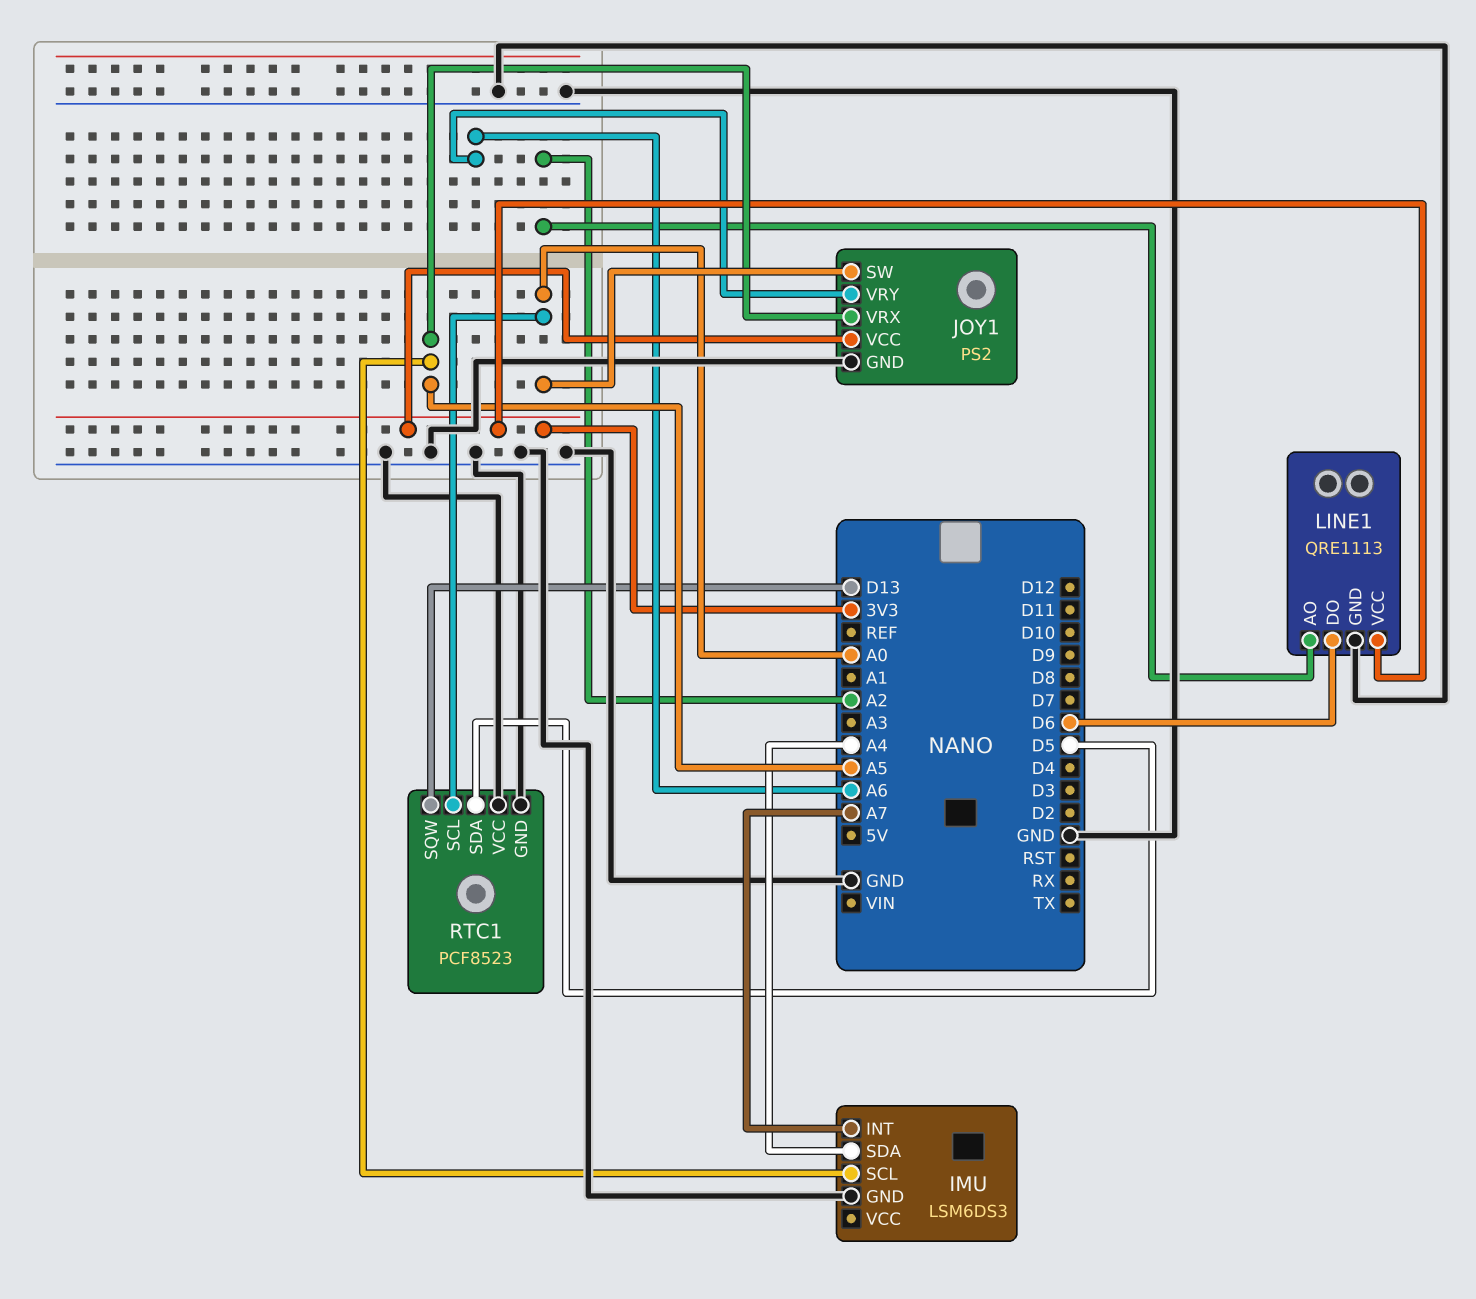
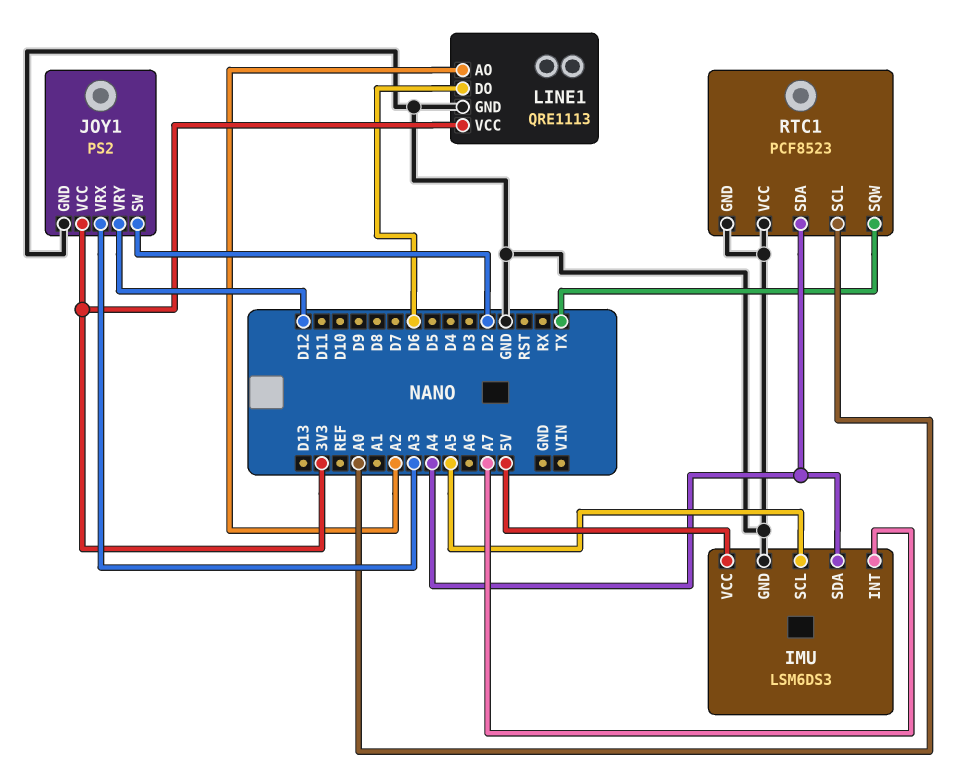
IMU pin VCC: none -> 5V
JOY1 pin SW: A0 -> D2
JOY1 pin VRX: A5 -> A3
JOY1 pin VRY: A6 -> D12
RTC1 pin SDA: D5 -> A4
RTC1 pin SQW: D13 -> TX

